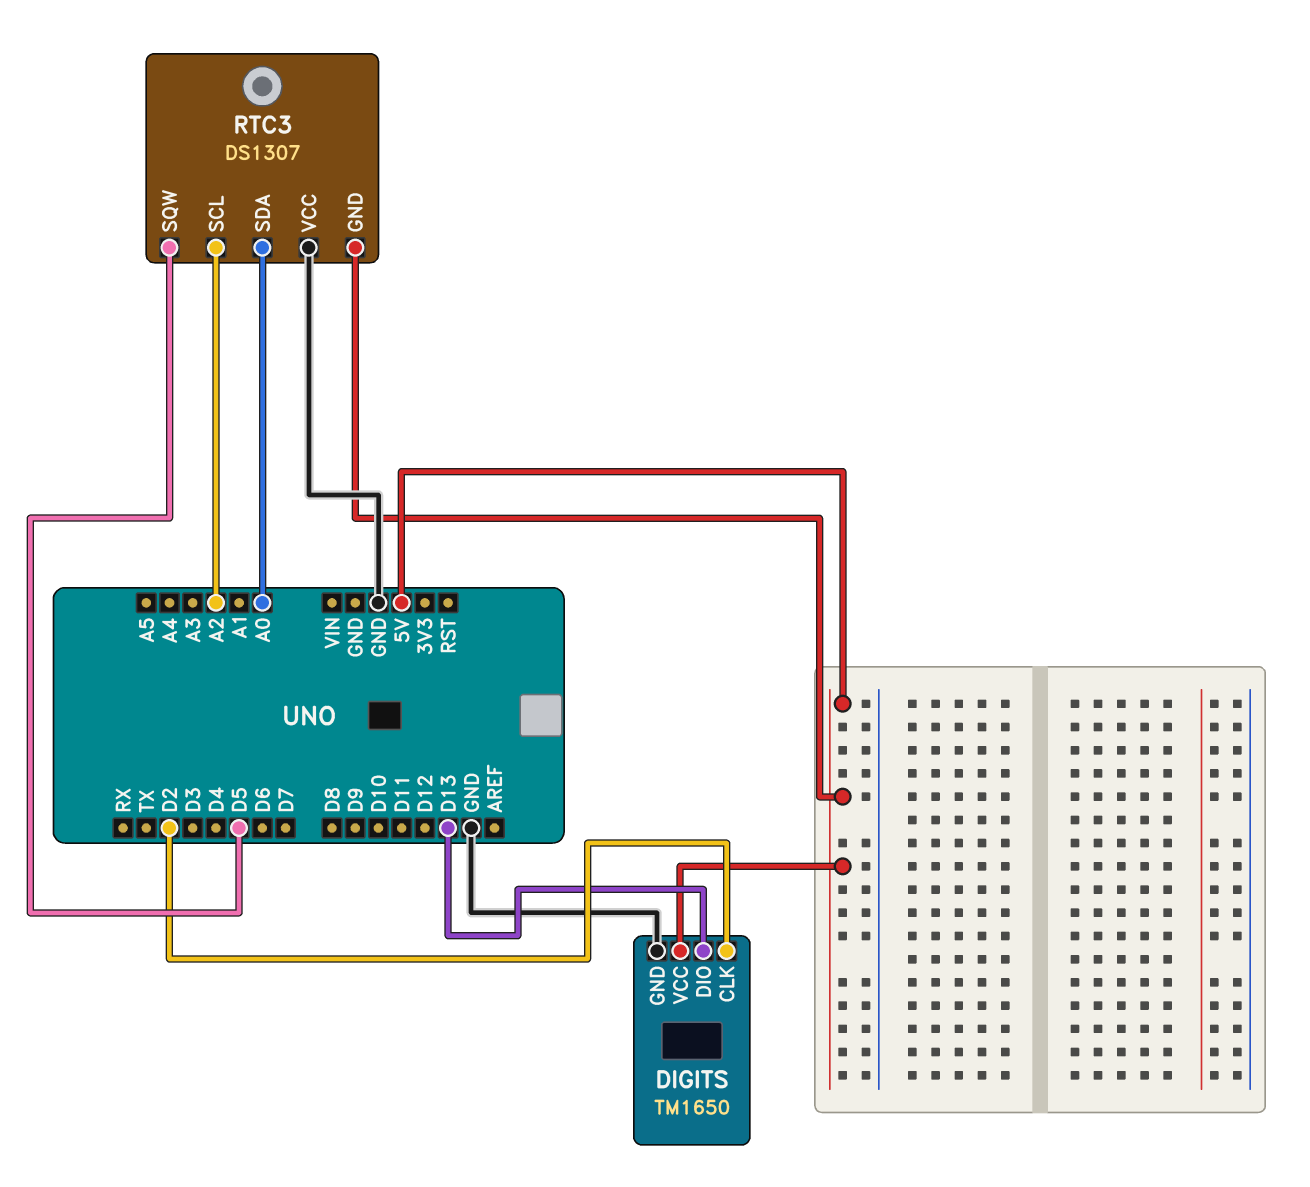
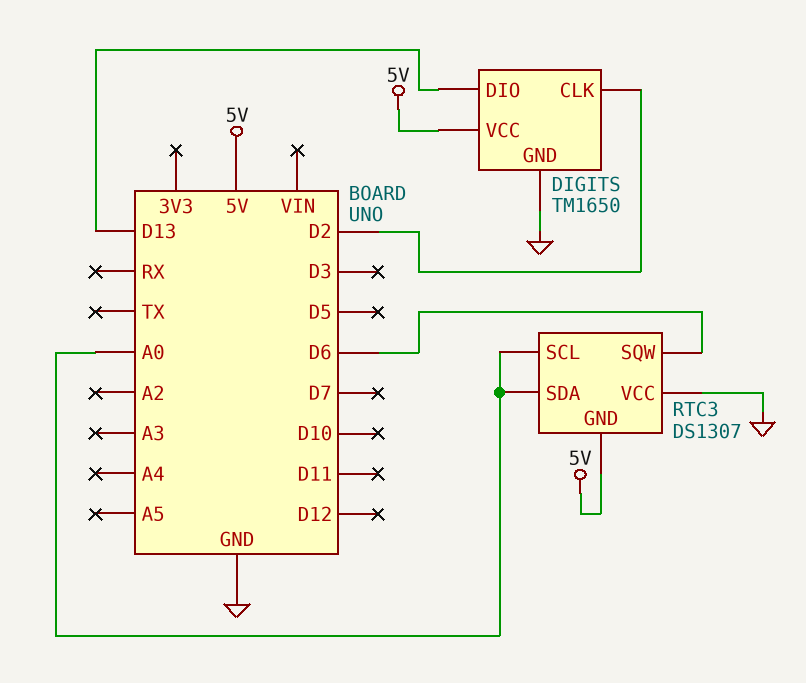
RTC3 pin SCL: A2 -> A0
RTC3 pin SQW: D5 -> D6

